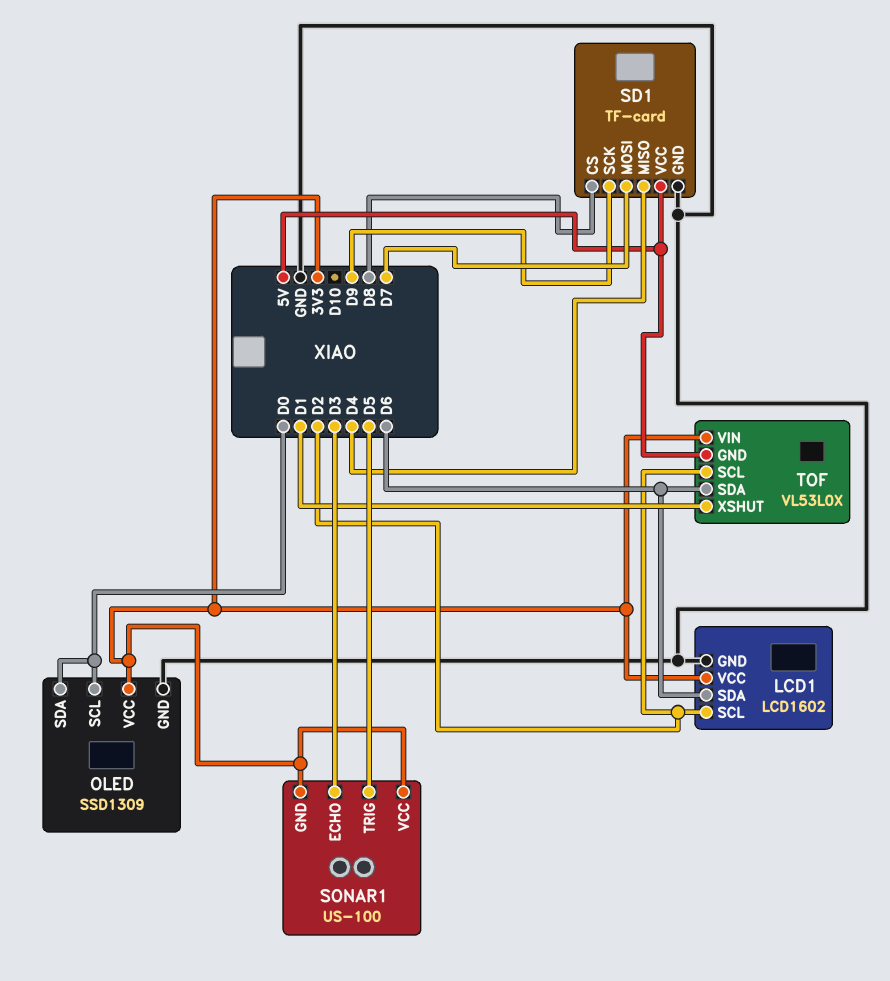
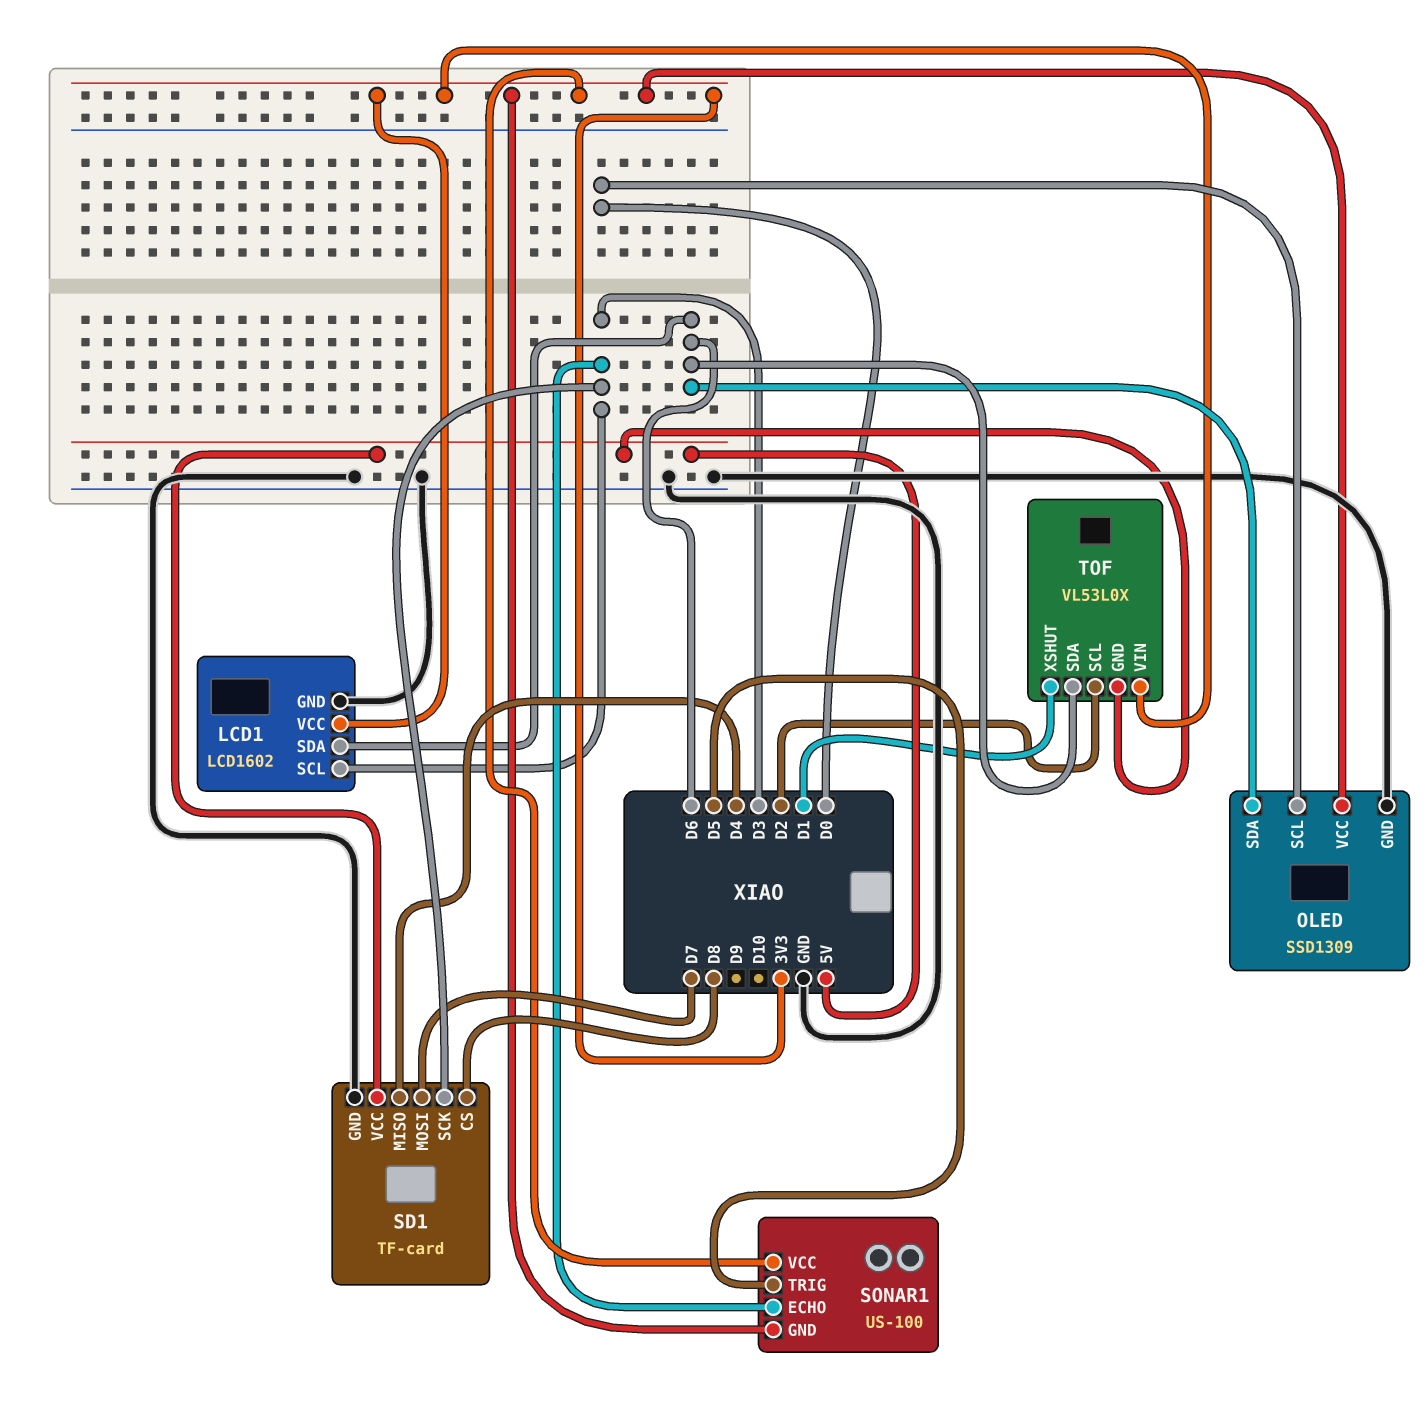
LCD1 pin SCL: D2 -> D3
OLED pin SDA: D0 -> D6
SD1 pin SCK: D9 -> D3

